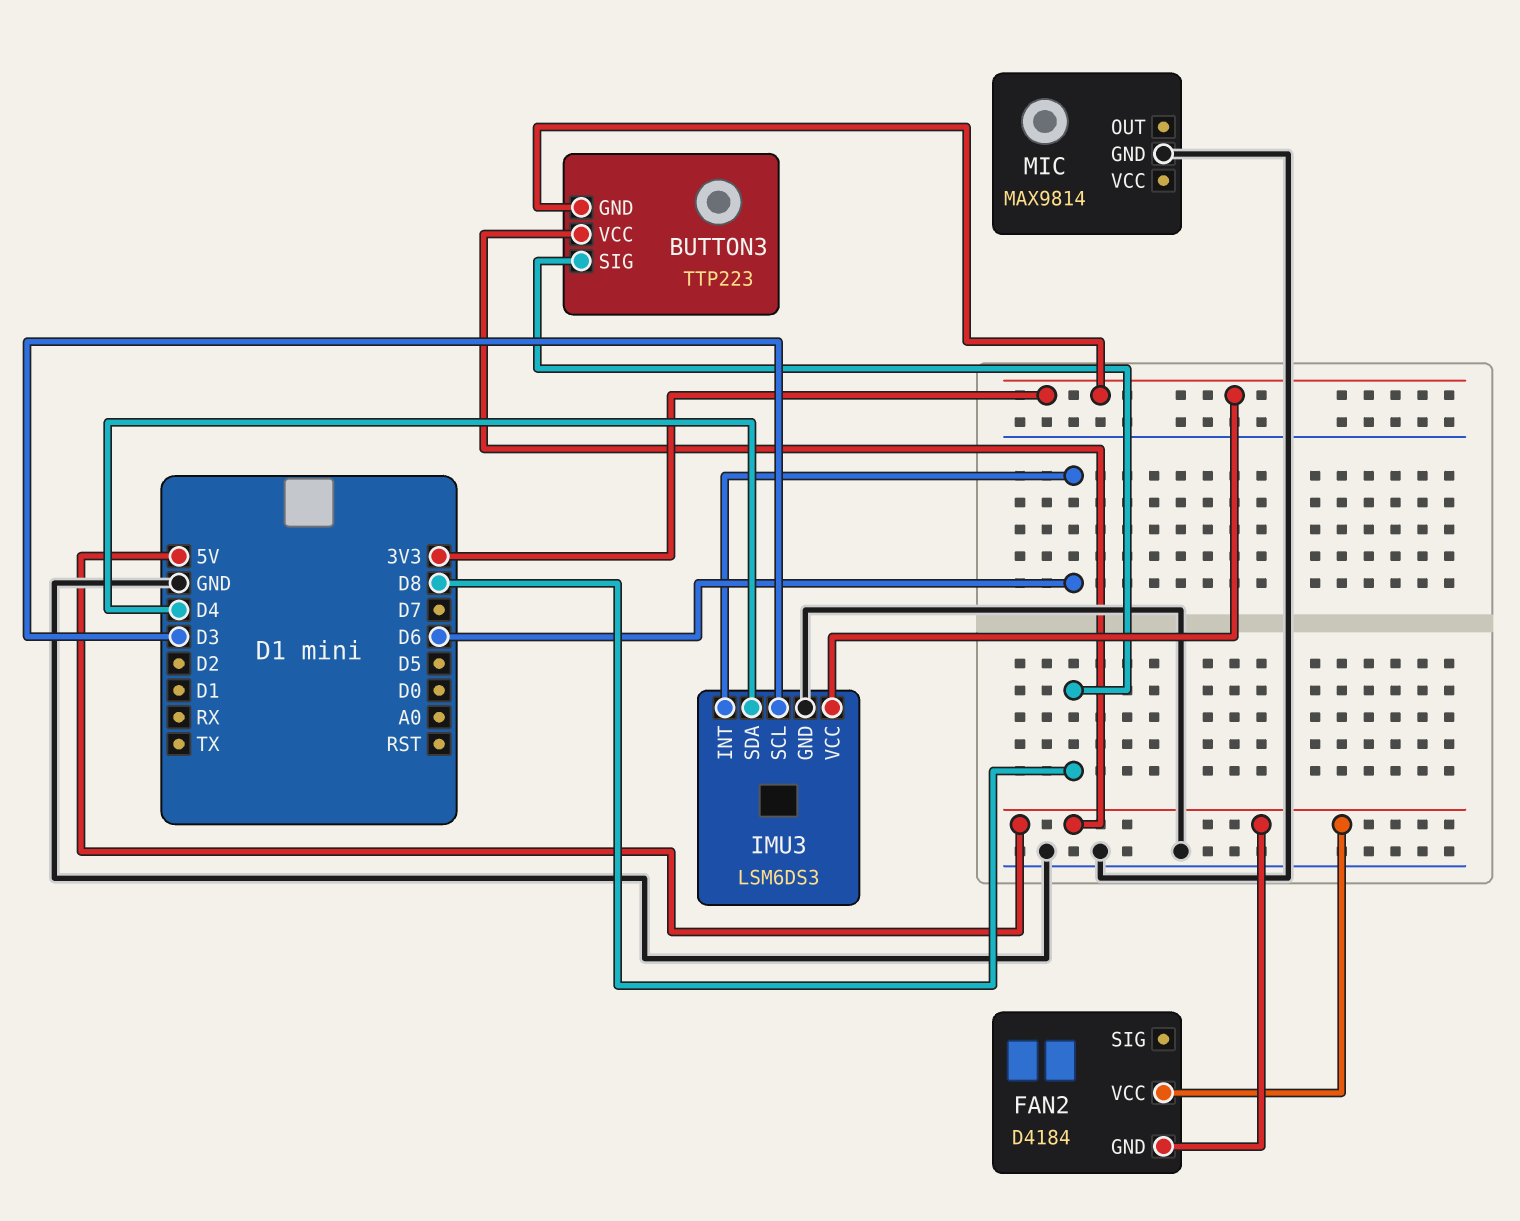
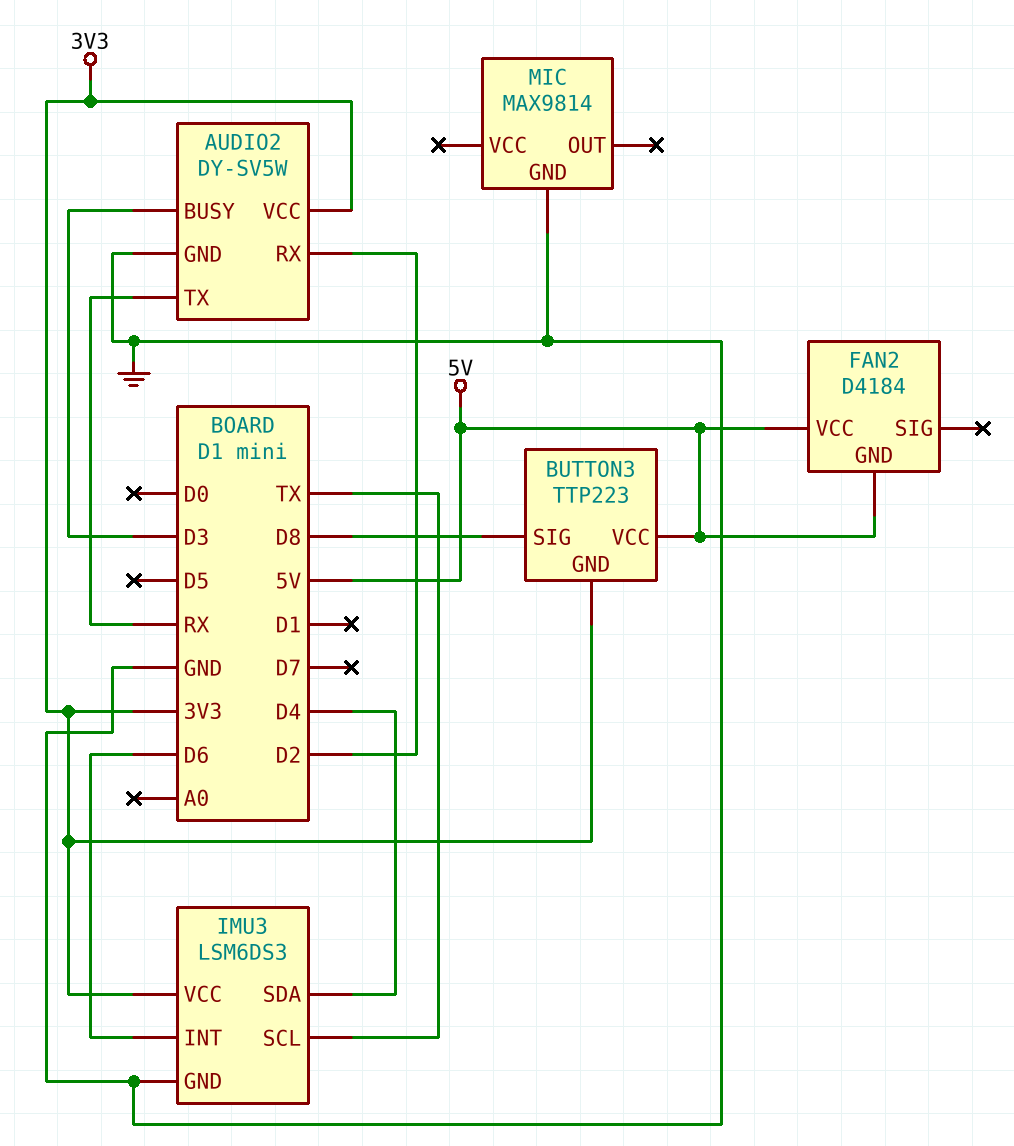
AUDIO2: none -> DY-SV5W
AUDIO2 pin BUSY: none -> D3
AUDIO2 pin GND: none -> GND
AUDIO2 pin RX: none -> D2
AUDIO2 pin TX: none -> RX
AUDIO2 pin VCC: none -> 3V3
IMU3 pin SCL: D3 -> TX

